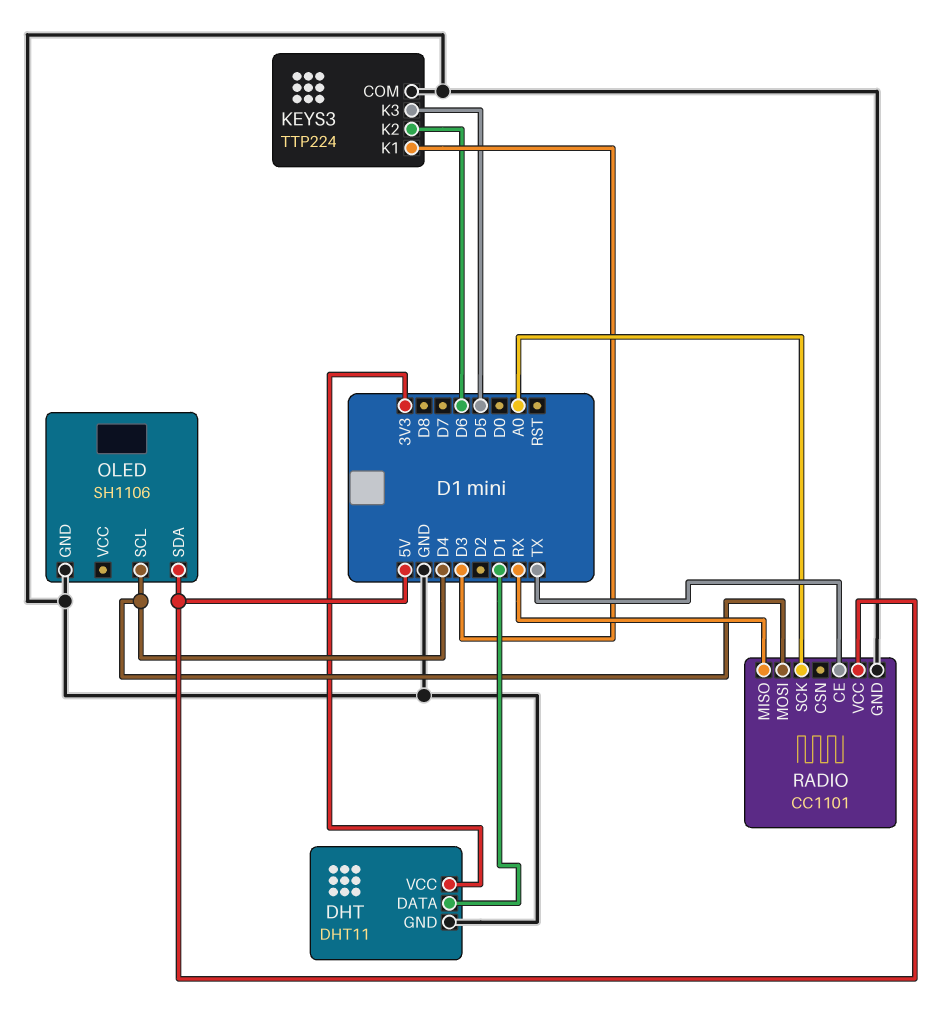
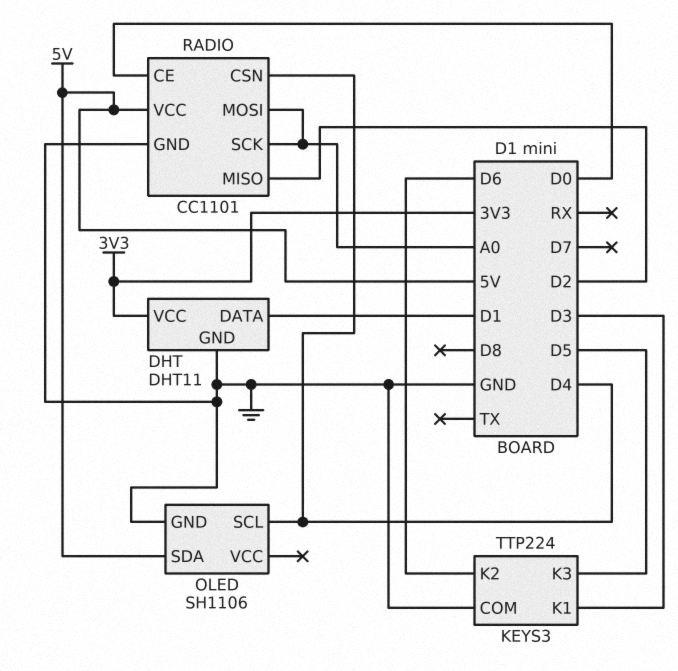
RADIO pin CE: TX -> D0
RADIO pin CSN: none -> D4
RADIO pin MISO: RX -> D2
RADIO pin MOSI: D4 -> A0

